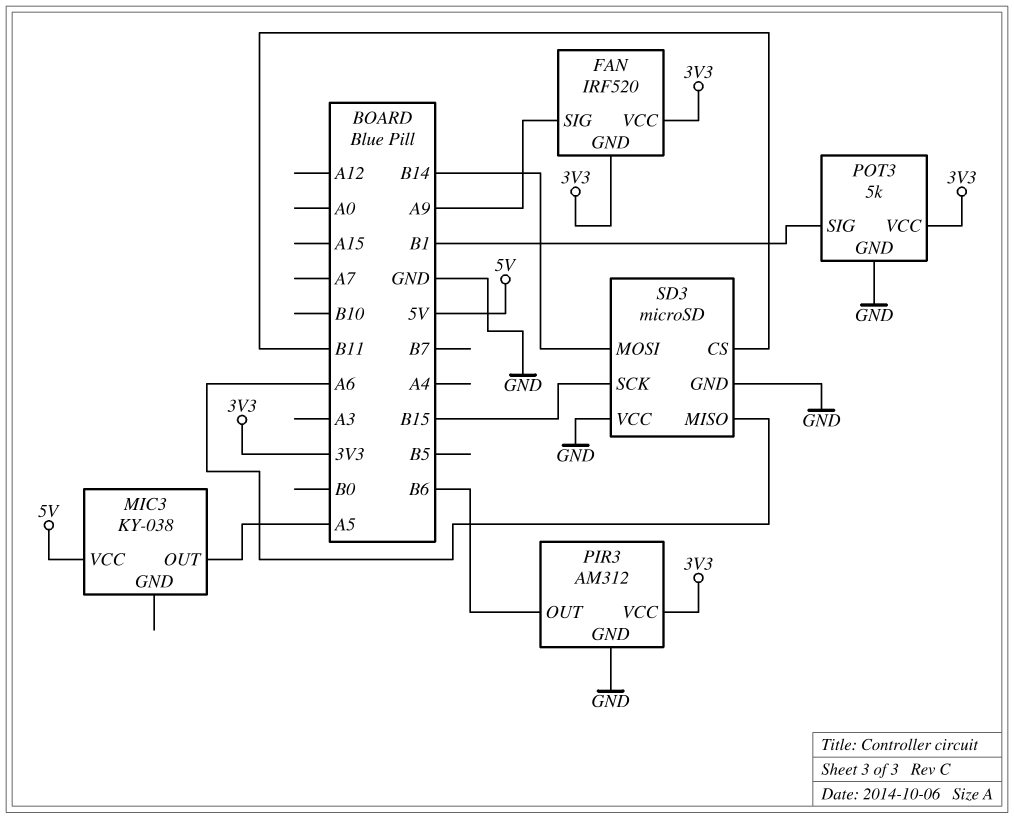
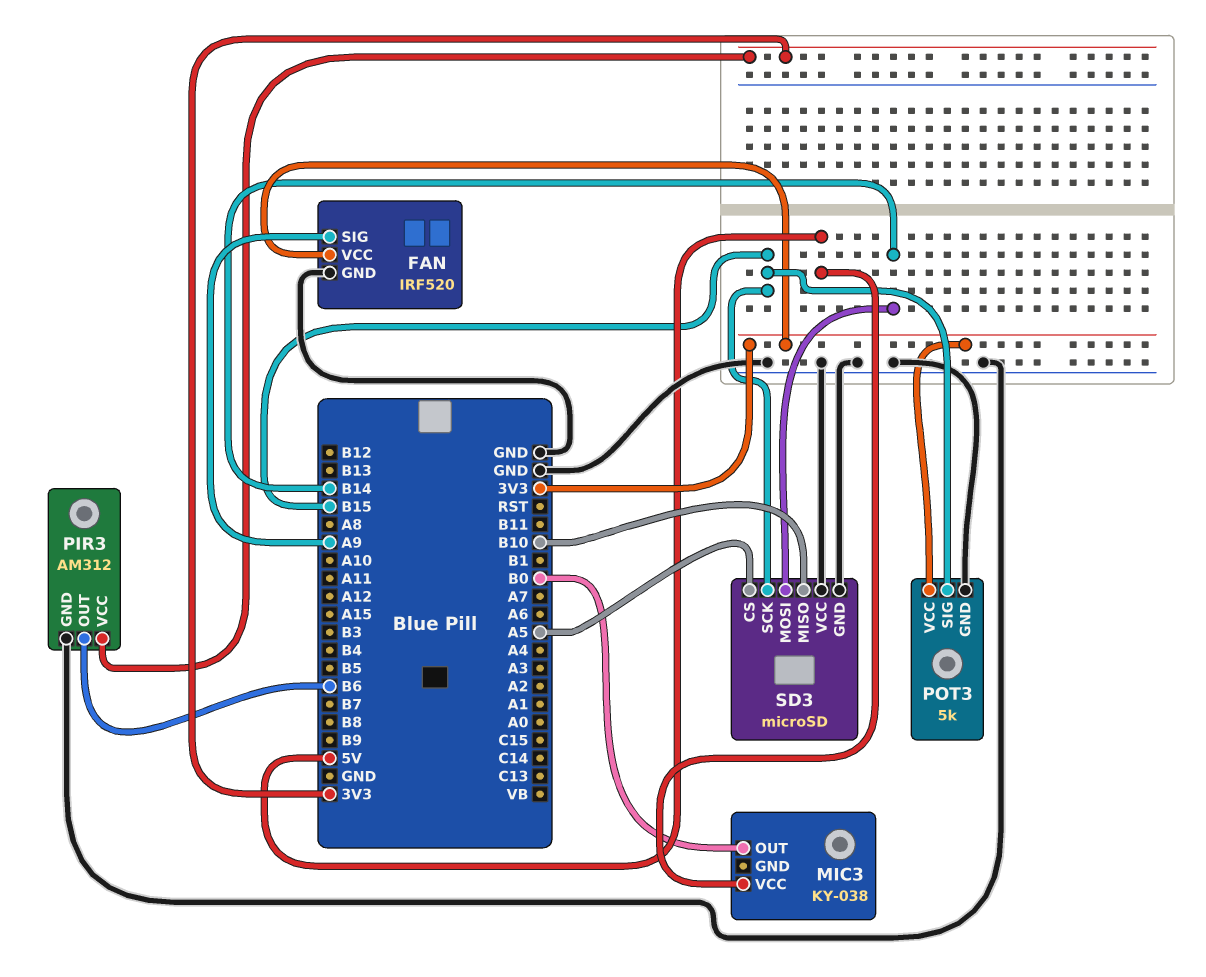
FAN pin GND: 3V3 -> GND
MIC3 pin OUT: A5 -> B0
POT3 pin SIG: B1 -> B15
SD3 pin CS: B11 -> A5
SD3 pin MISO: A6 -> B10

